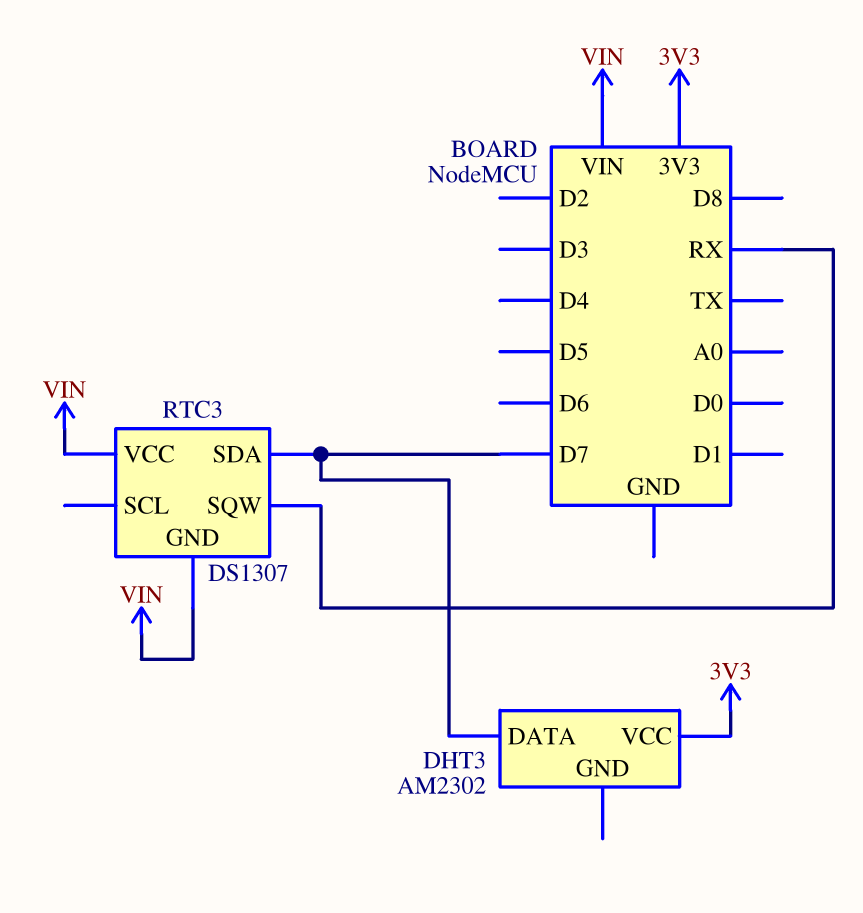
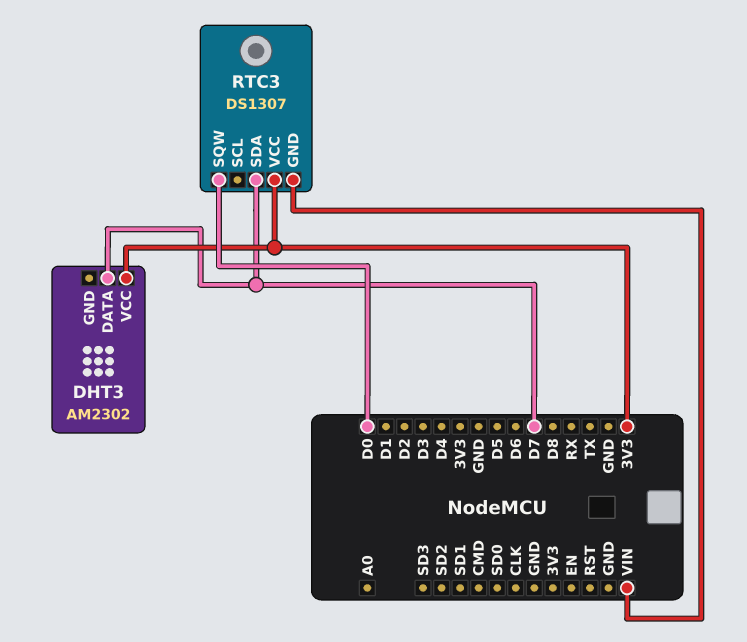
RTC3 pin SQW: RX -> D0
RTC3 pin VCC: VIN -> 3V3

